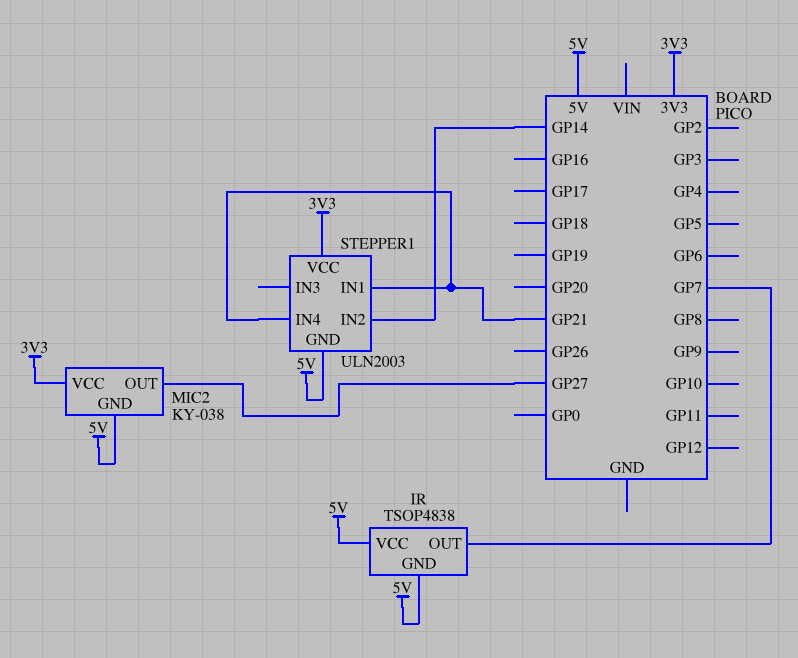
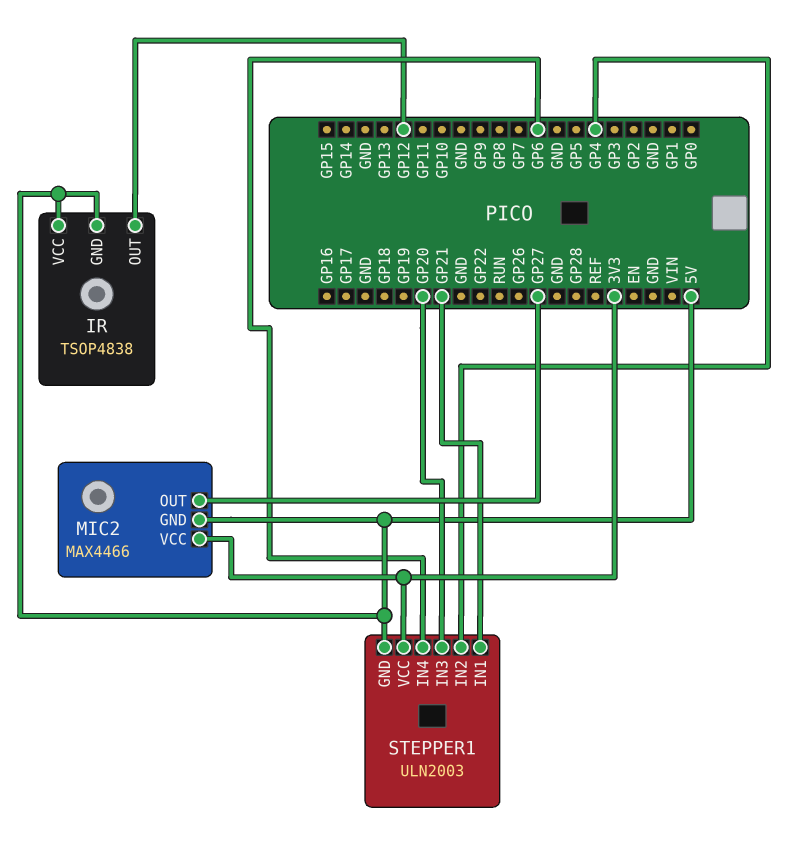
IR pin OUT: GP7 -> GP12
MIC2: KY-038 -> MAX4466
STEPPER1 pin IN2: GP14 -> GP4
STEPPER1 pin IN3: none -> GP20
STEPPER1 pin IN4: GP21 -> GP6

